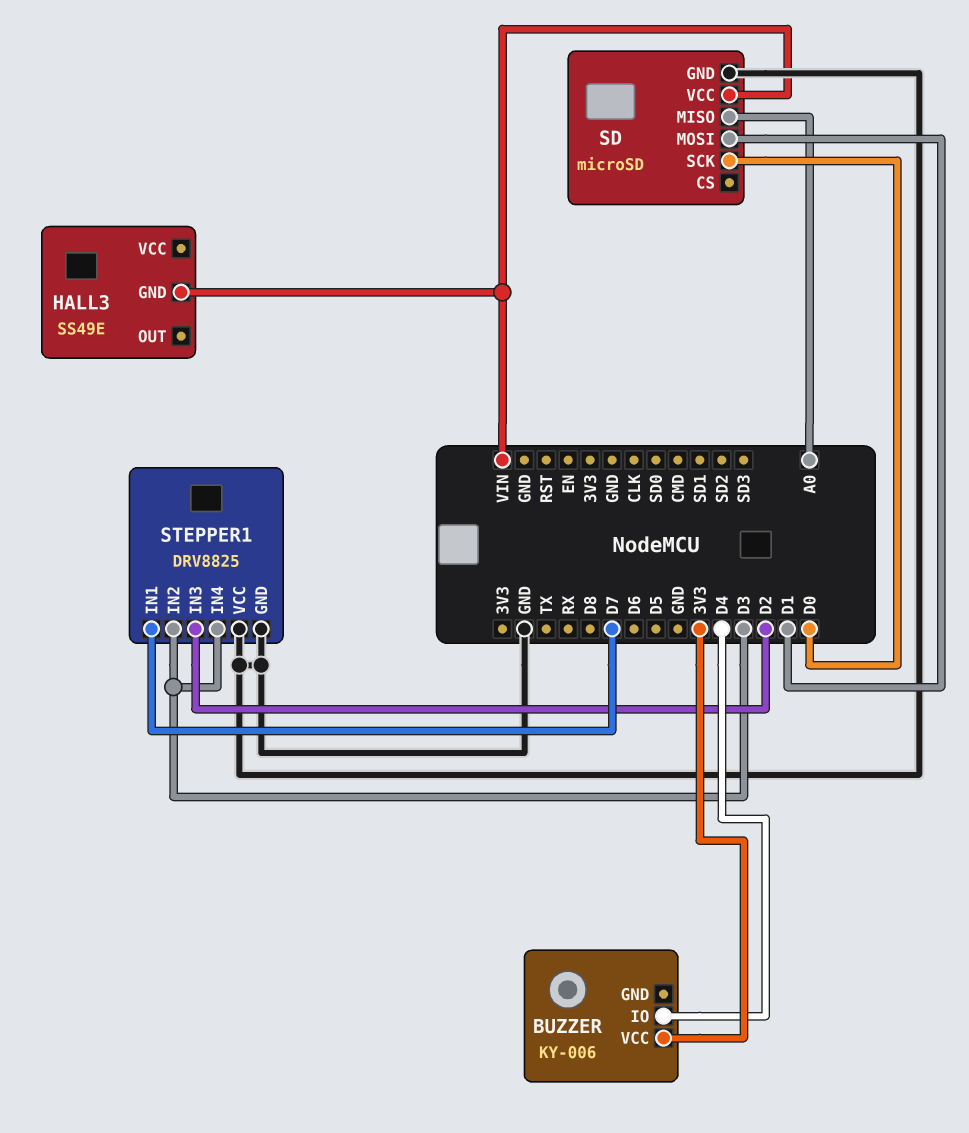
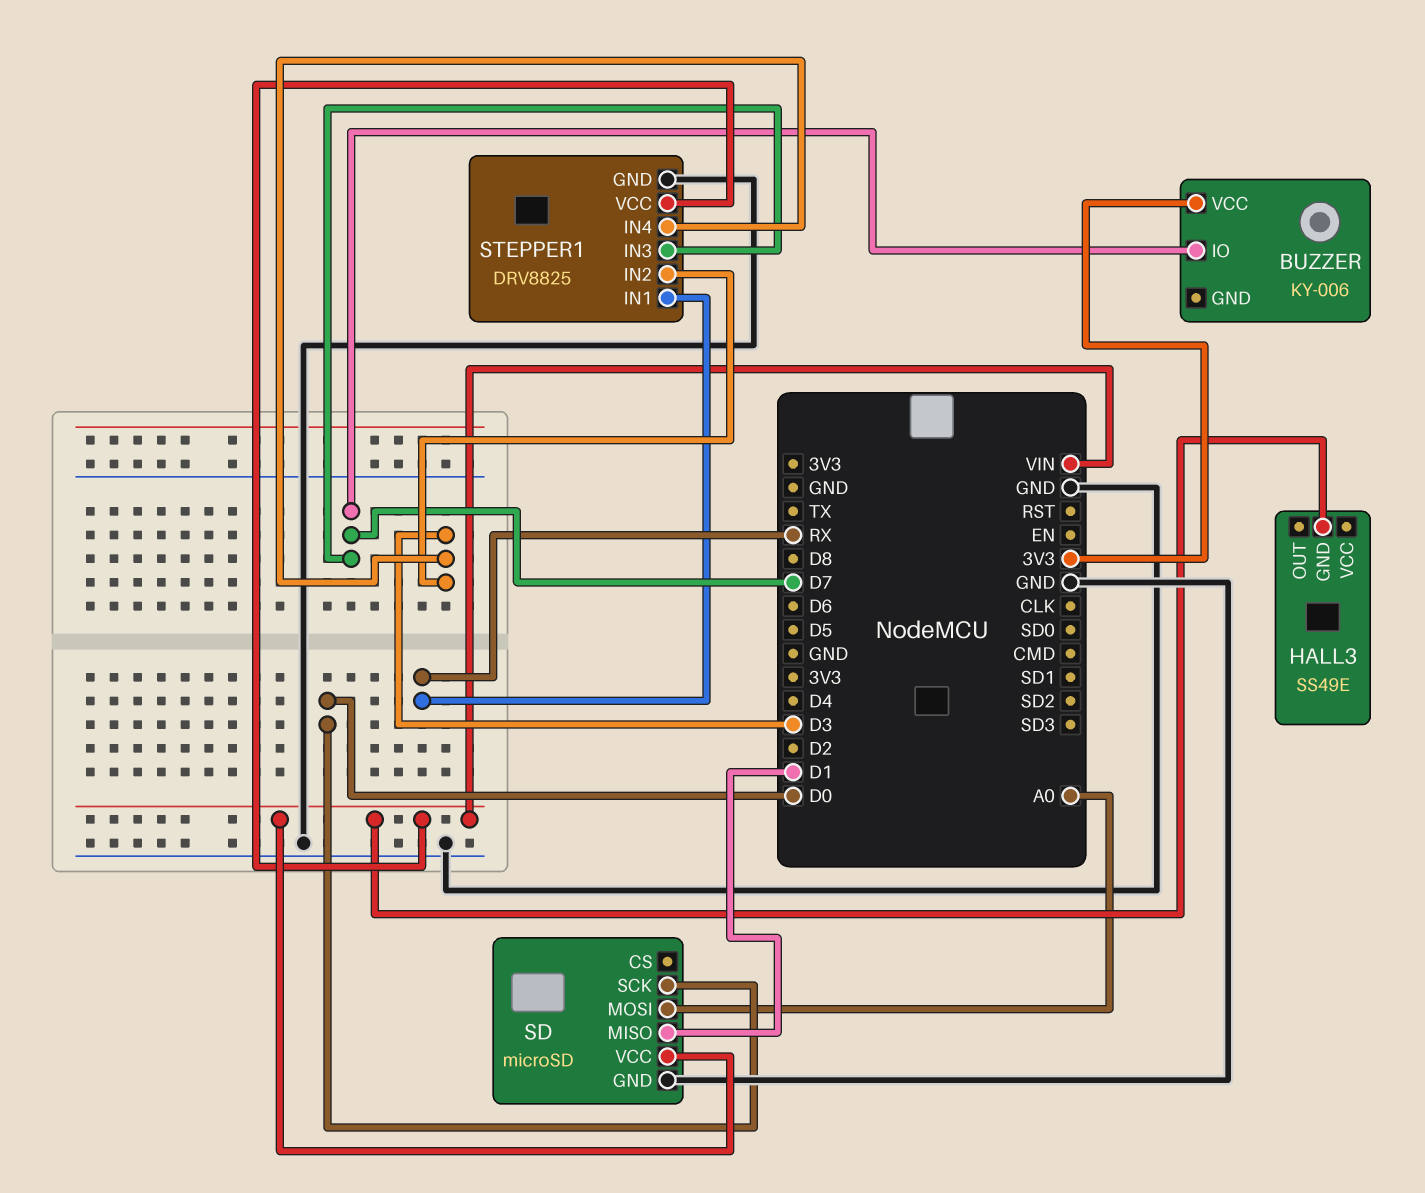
BUZZER pin IO: D4 -> D7
SD pin MISO: A0 -> D1
SD pin MOSI: D1 -> A0
STEPPER1 pin IN1: D7 -> RX
STEPPER1 pin IN3: D2 -> D7
STEPPER1 pin VCC: GND -> VIN

